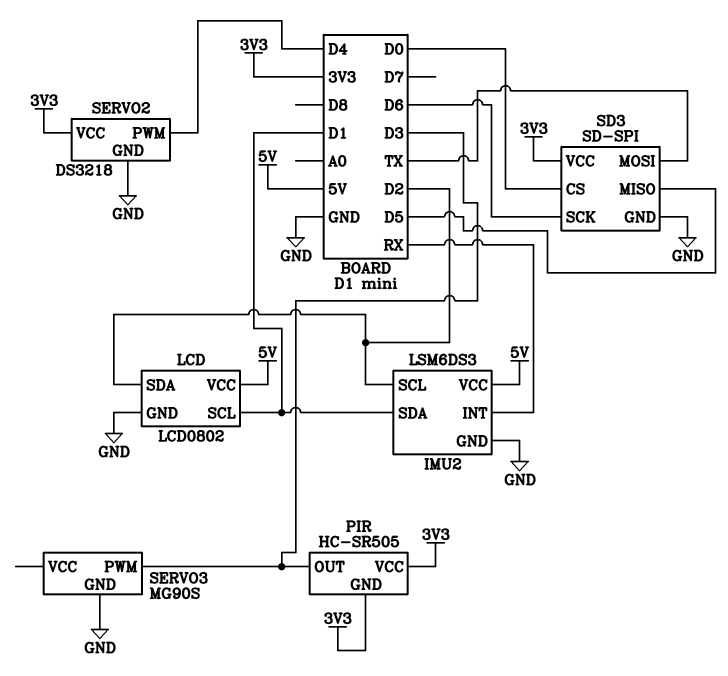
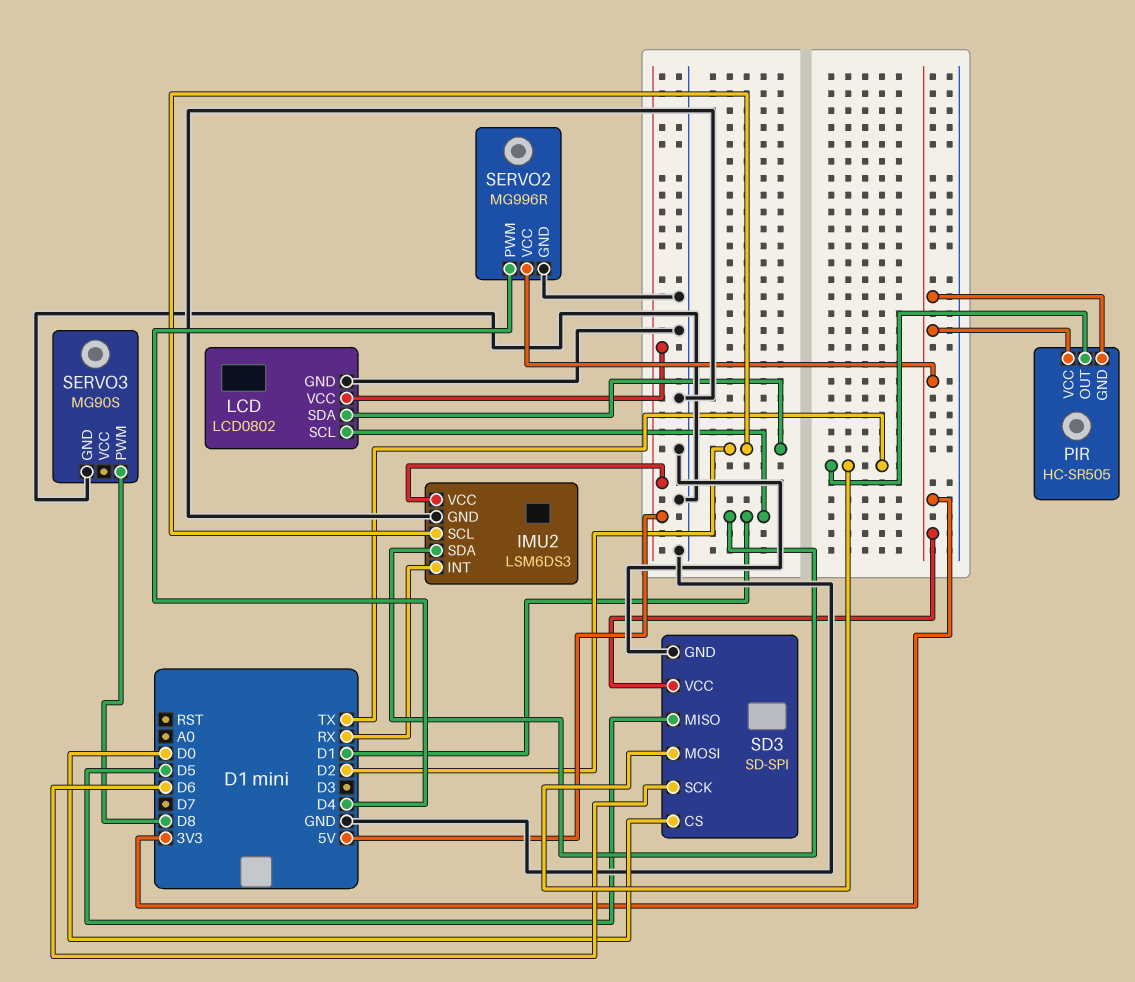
PIR pin OUT: D3 -> TX
SERVO2: DS3218 -> MG996R
SERVO3 pin PWM: D3 -> D8

